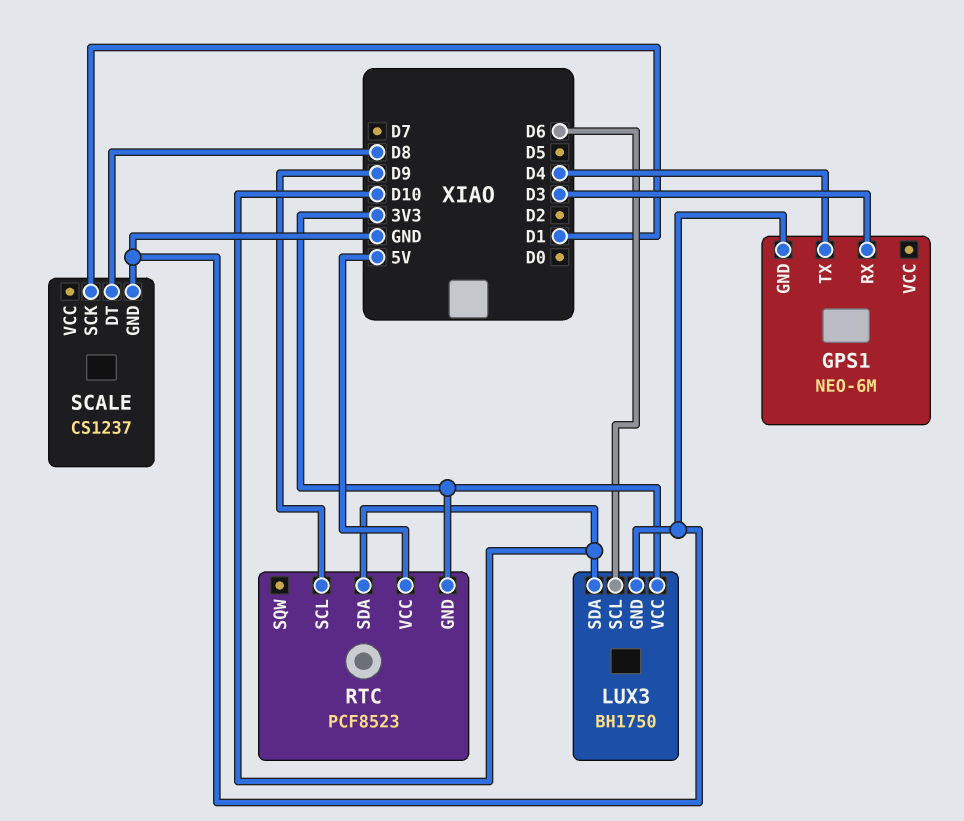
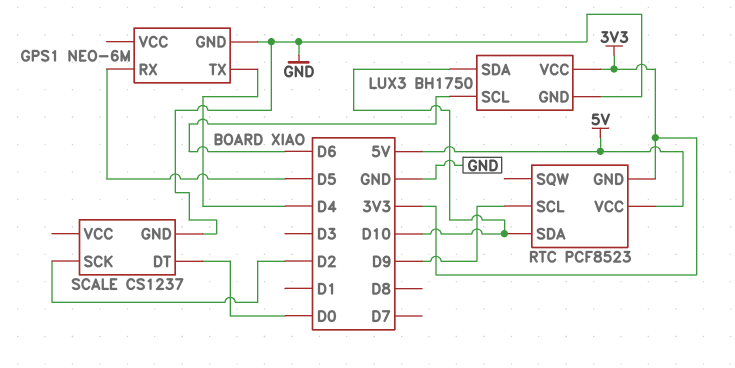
GPS1 pin RX: D3 -> D5
SCALE pin DT: D8 -> D0
SCALE pin SCK: D1 -> D2

